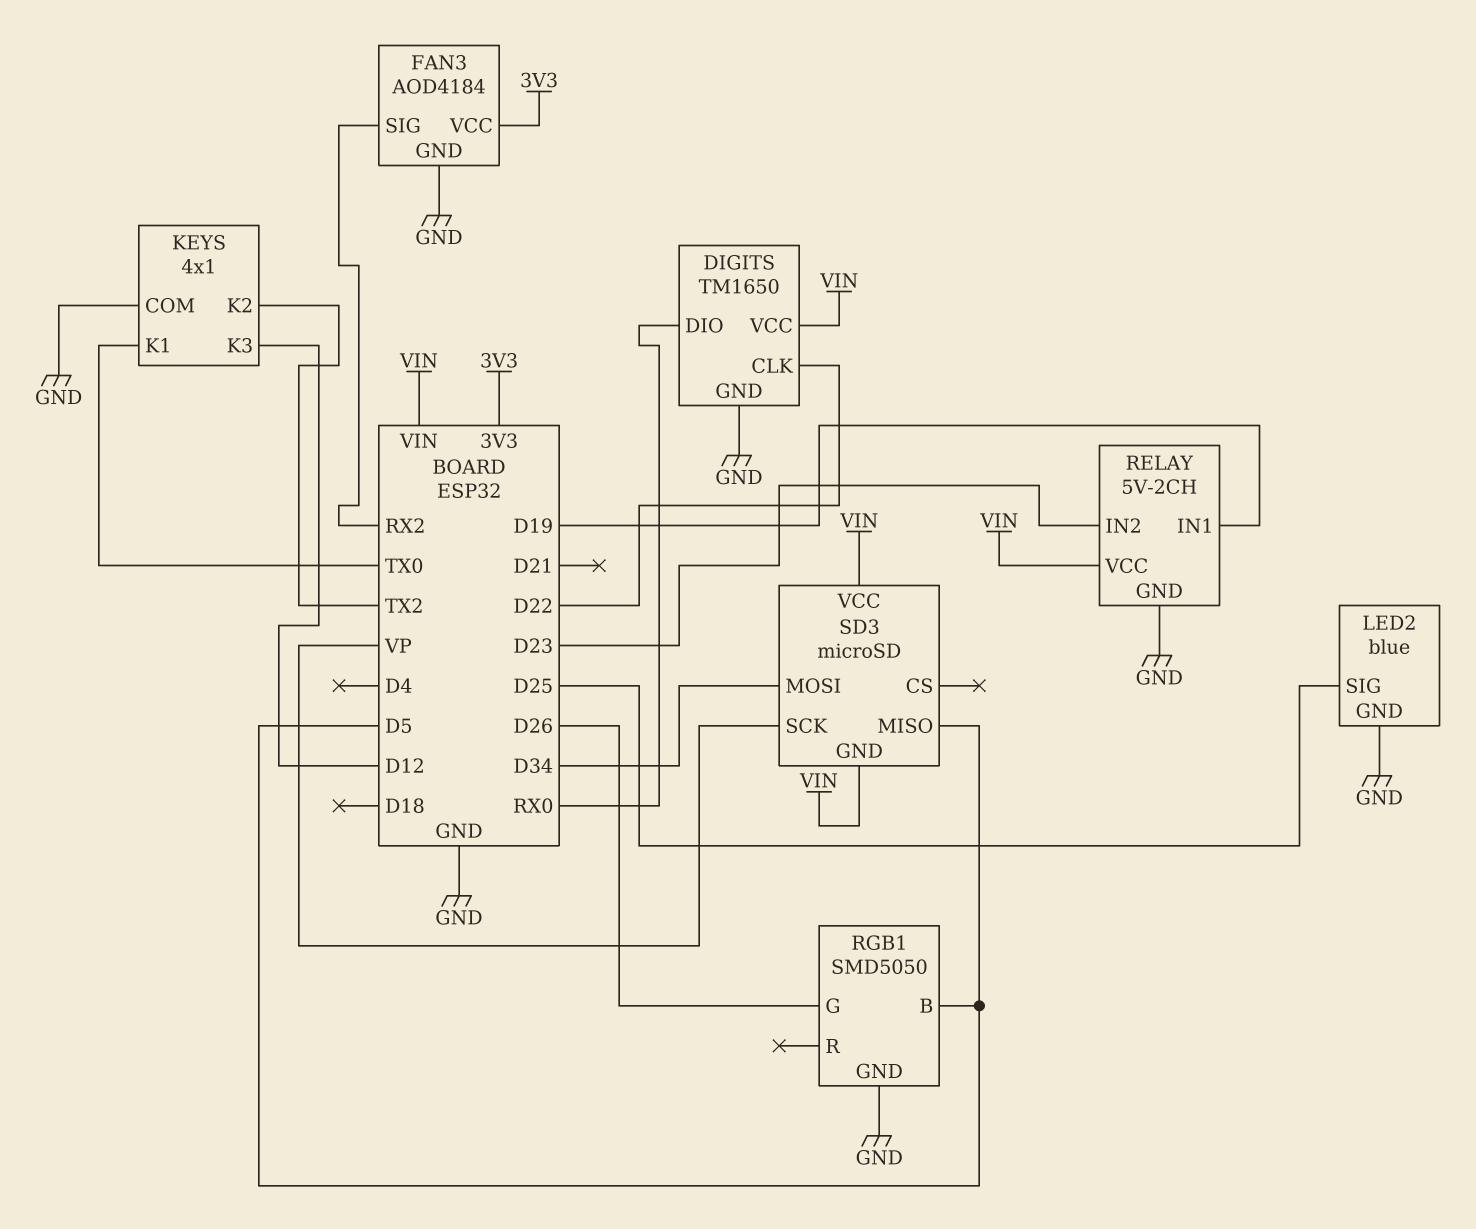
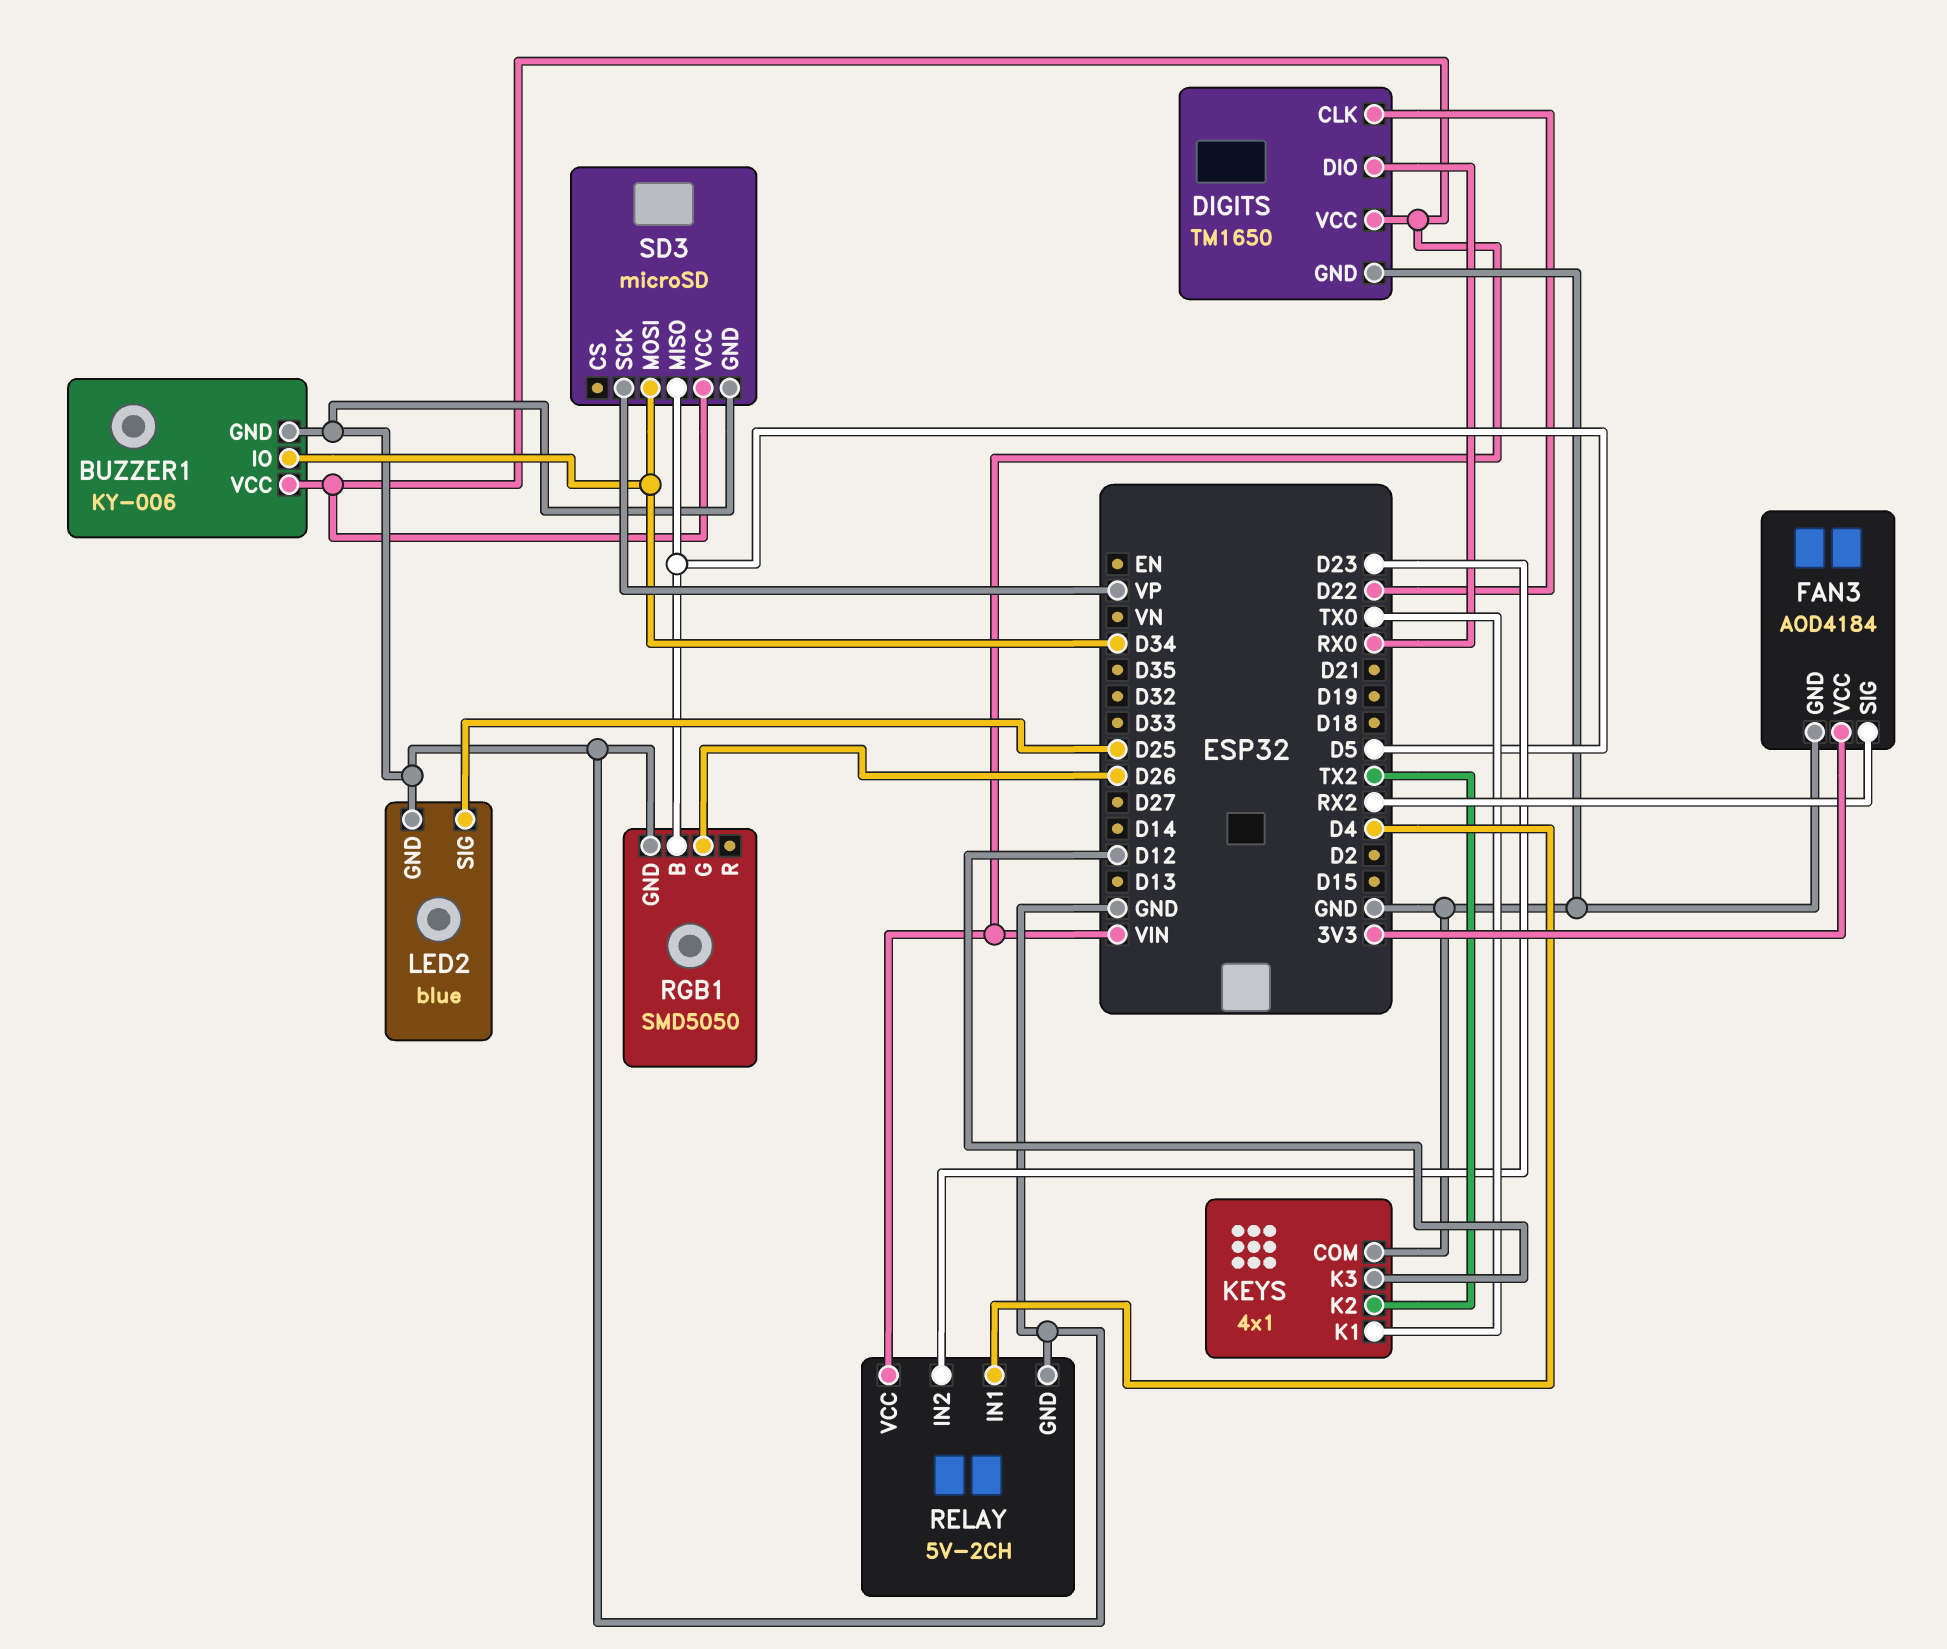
BUZZER1: none -> KY-006
BUZZER1 pin GND: none -> GND
BUZZER1 pin IO: none -> D34
BUZZER1 pin VCC: none -> VIN
RELAY pin IN1: D19 -> D4
SD3 pin GND: VIN -> GND

